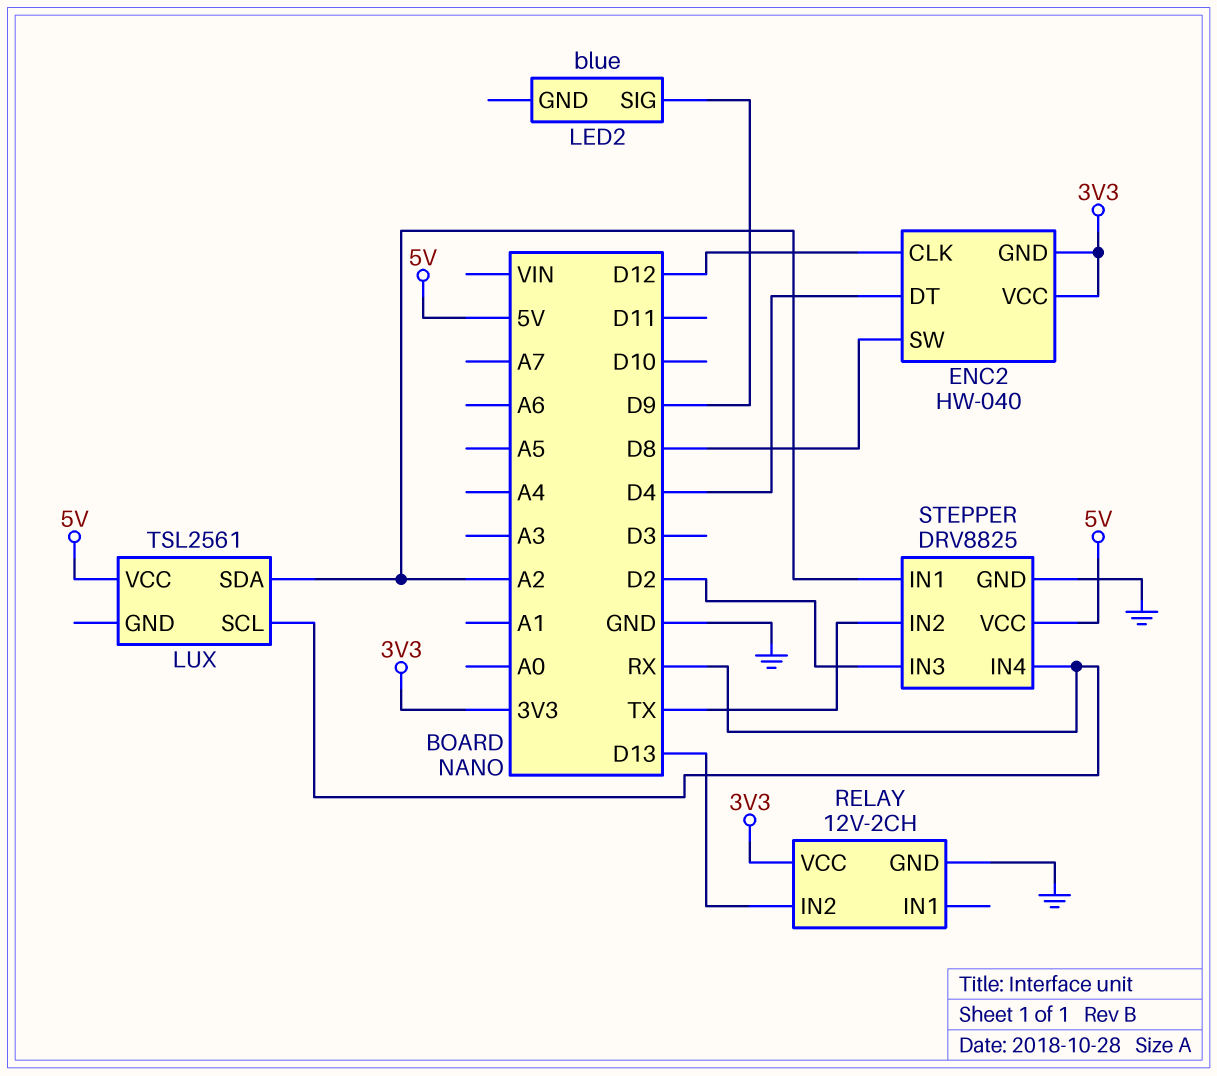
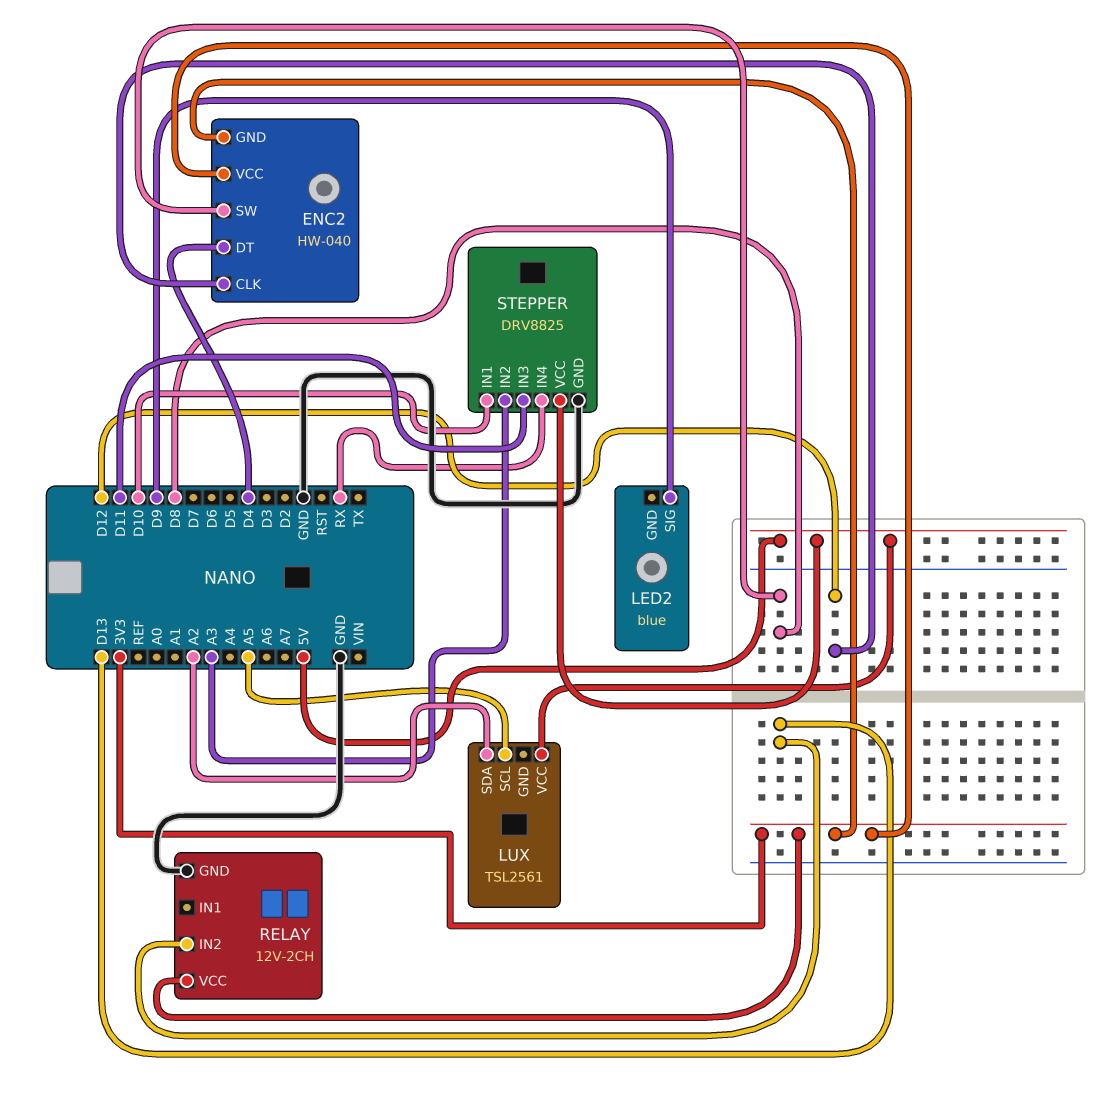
LUX pin SCL: RX -> A5
STEPPER pin IN1: A2 -> D10
STEPPER pin IN2: TX -> A3
STEPPER pin IN3: D2 -> D11

